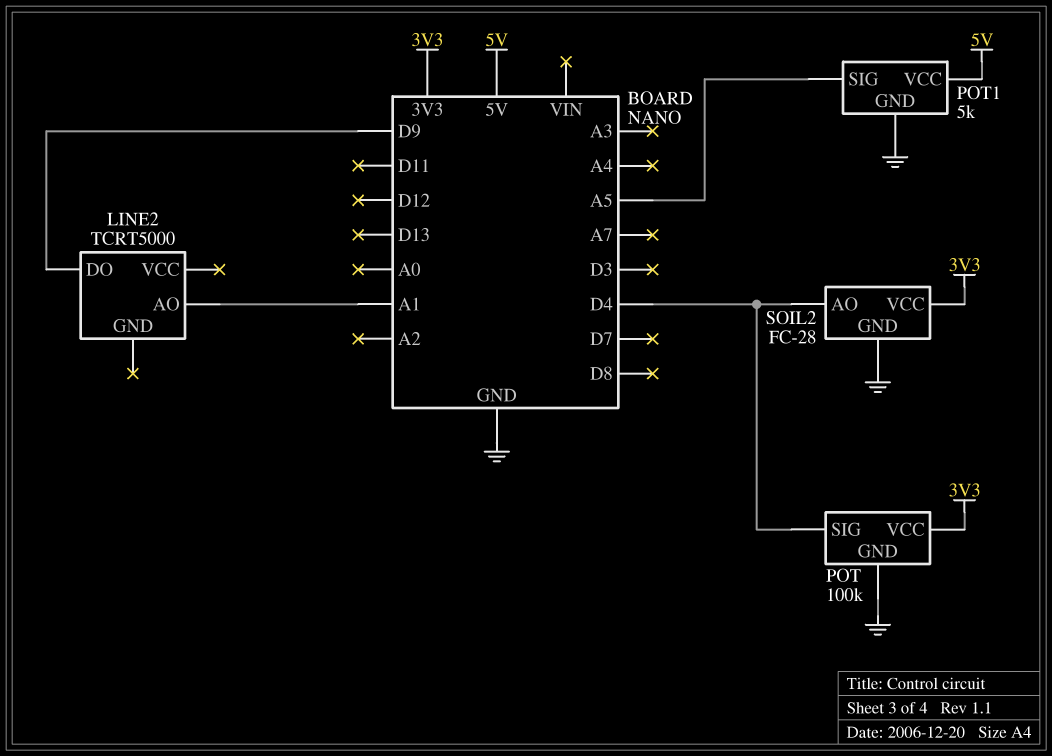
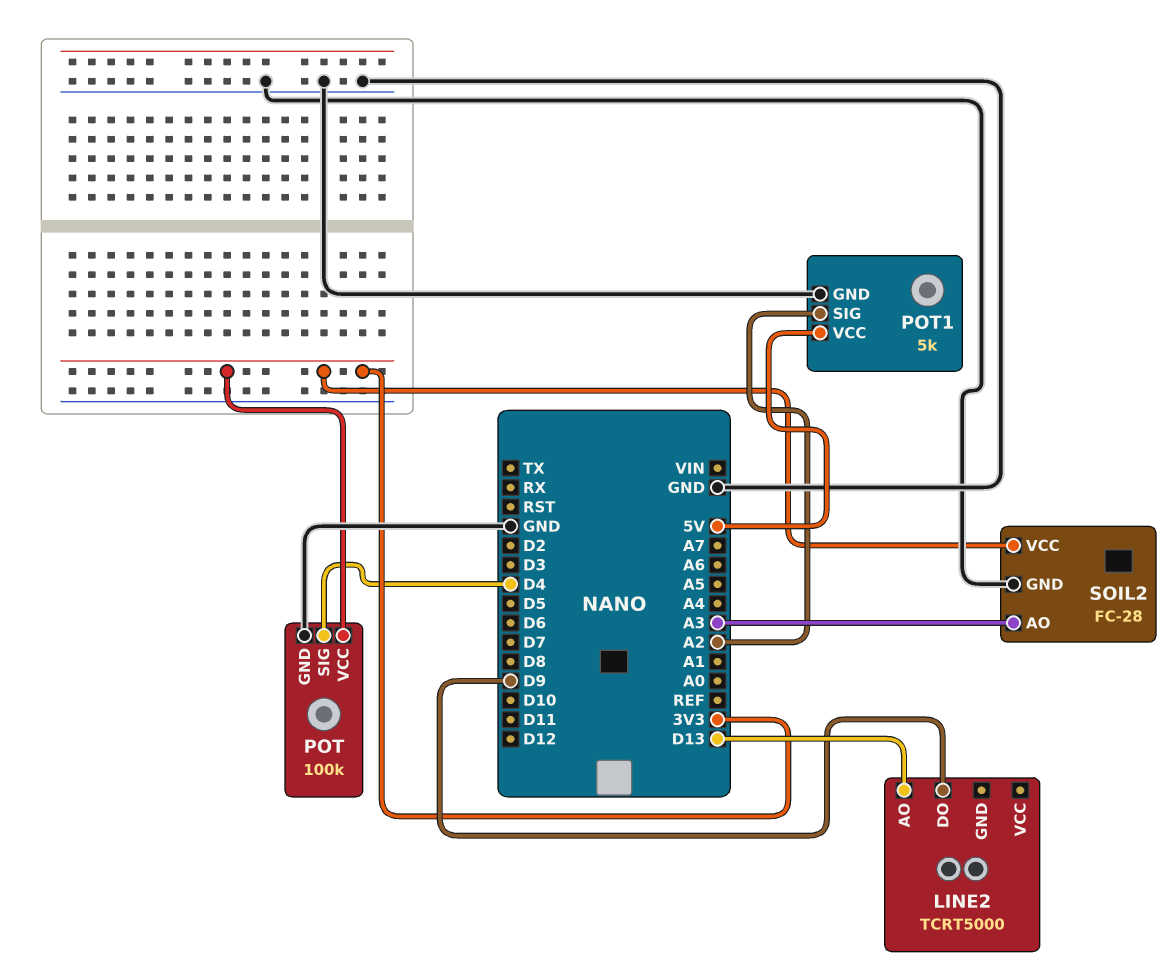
LINE2 pin AO: A1 -> D13
POT1 pin SIG: A5 -> A2
SOIL2 pin AO: D4 -> A3

